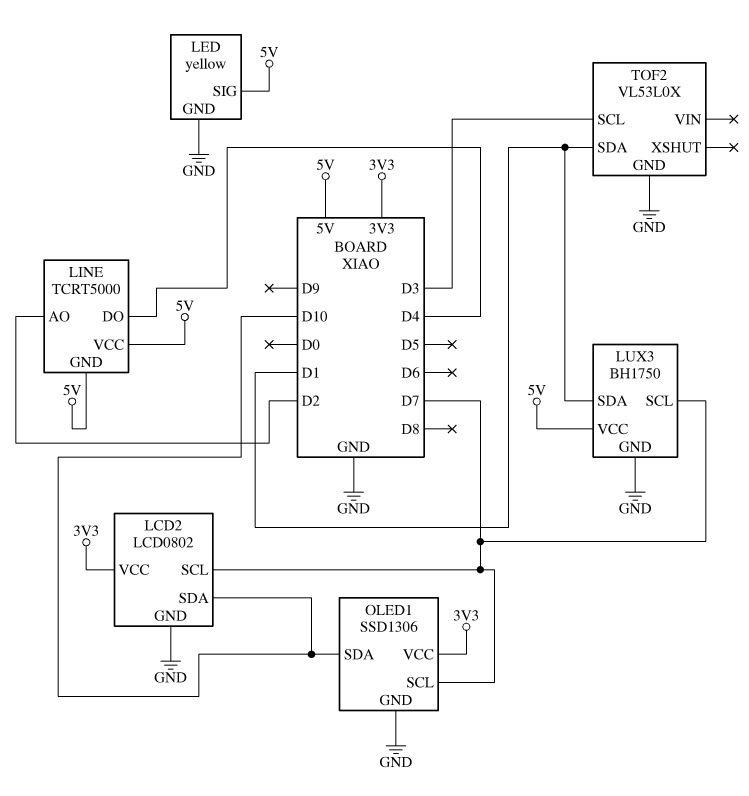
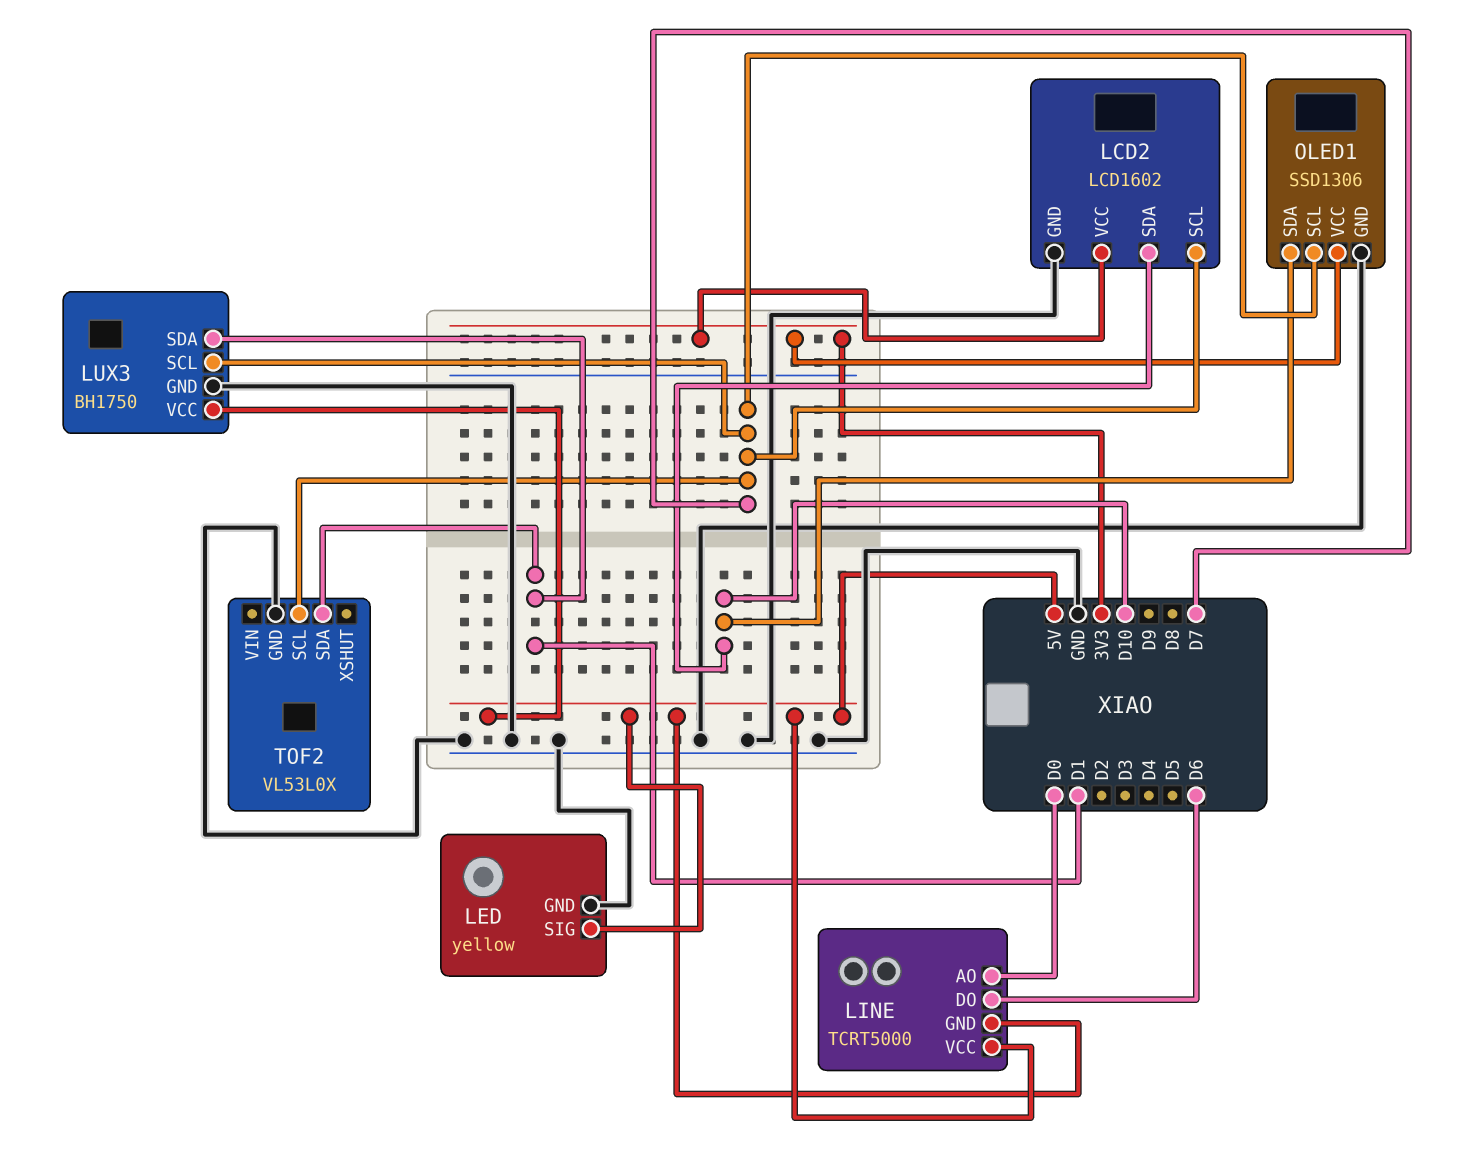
LCD2: LCD0802 -> LCD1602
LINE pin AO: D2 -> D0
LINE pin DO: D4 -> D6
TOF2 pin SCL: D3 -> D7

